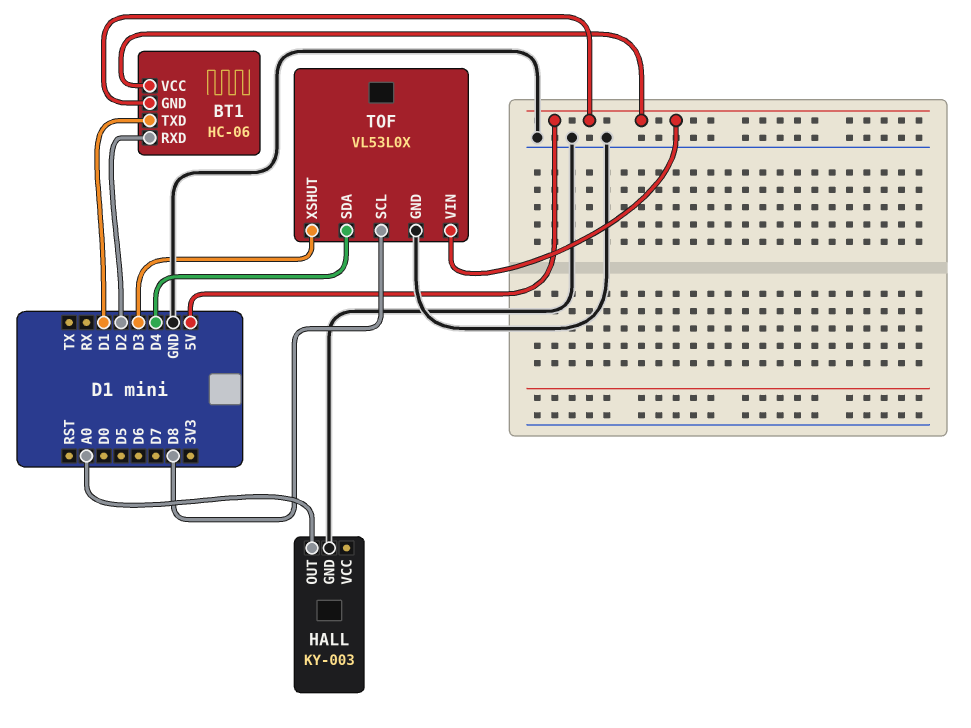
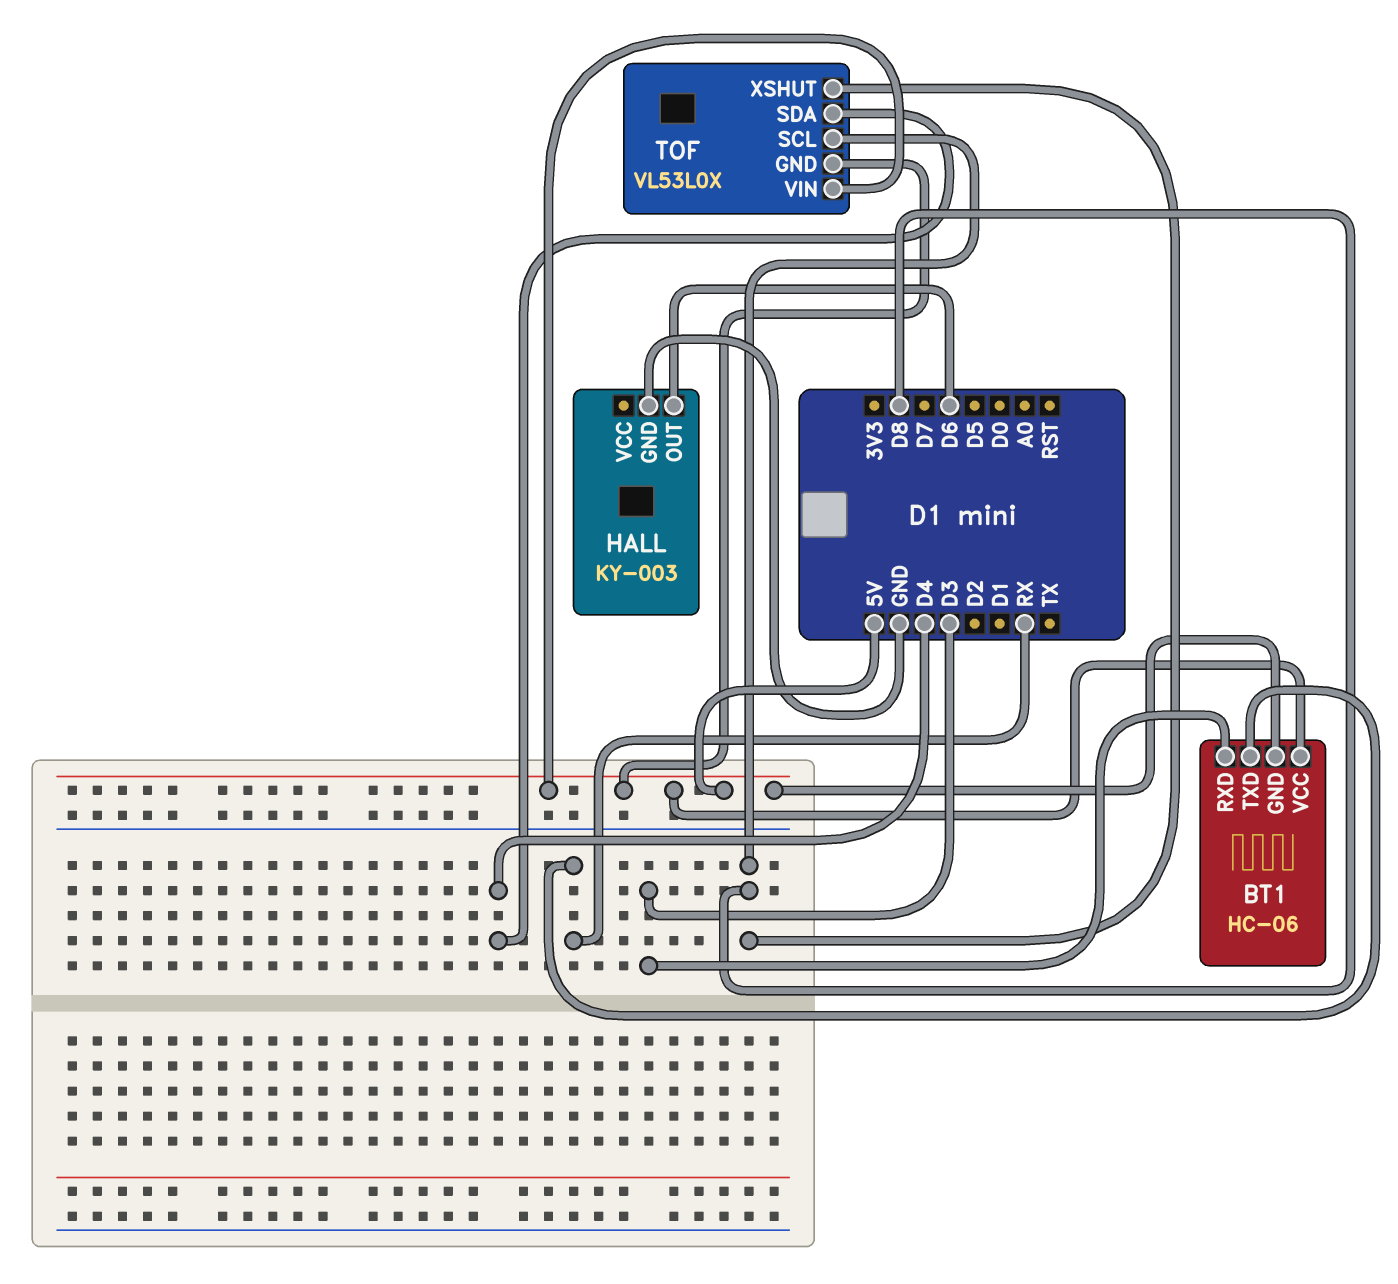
BT1 pin RXD: D2 -> D3
BT1 pin TXD: D1 -> RX
HALL pin OUT: A0 -> D6
TOF pin GND: GND -> 5V
TOF pin XSHUT: D3 -> D8

